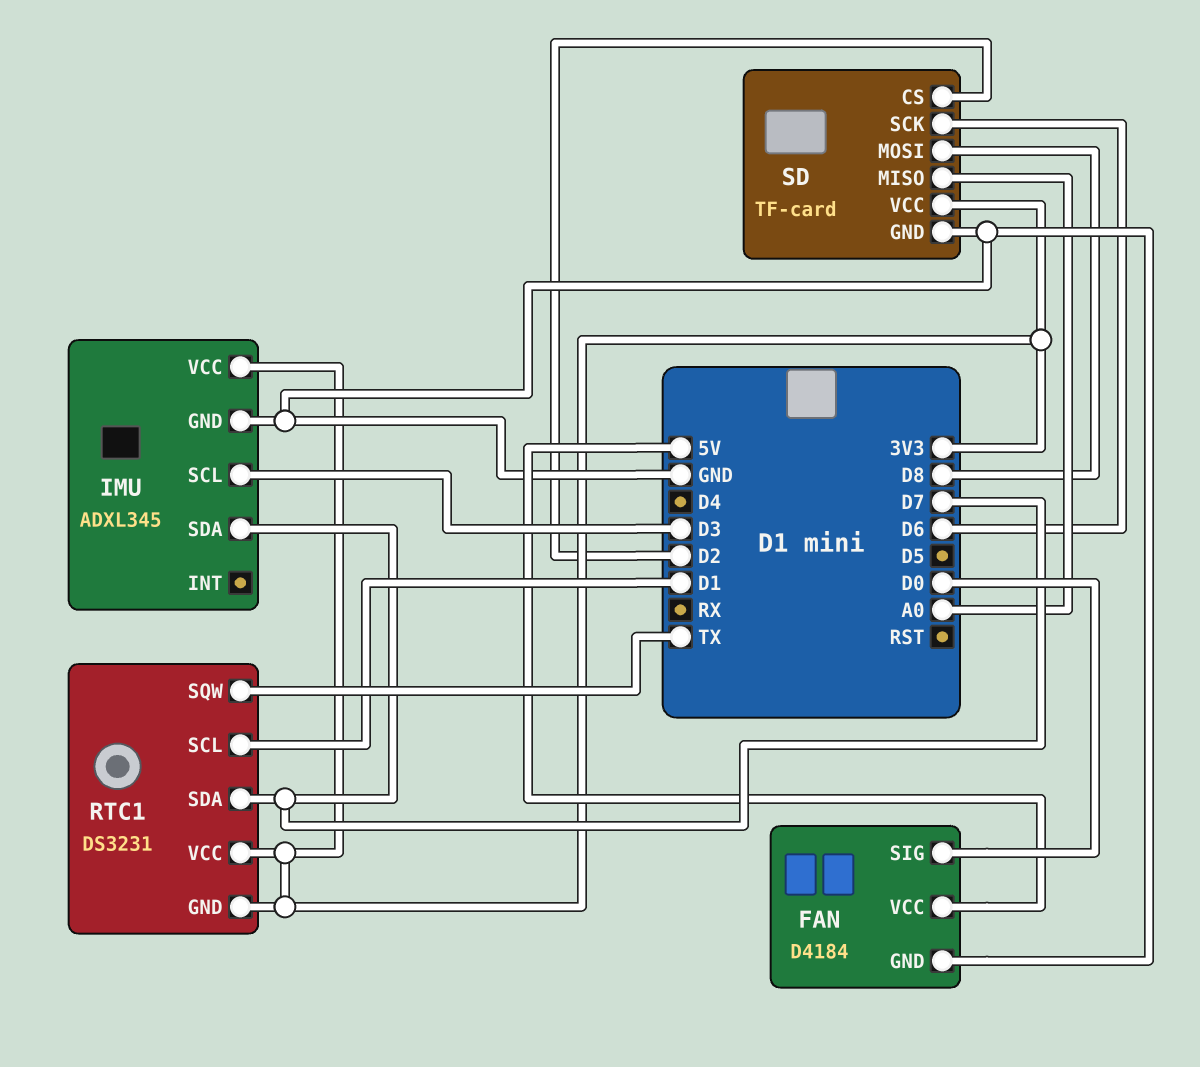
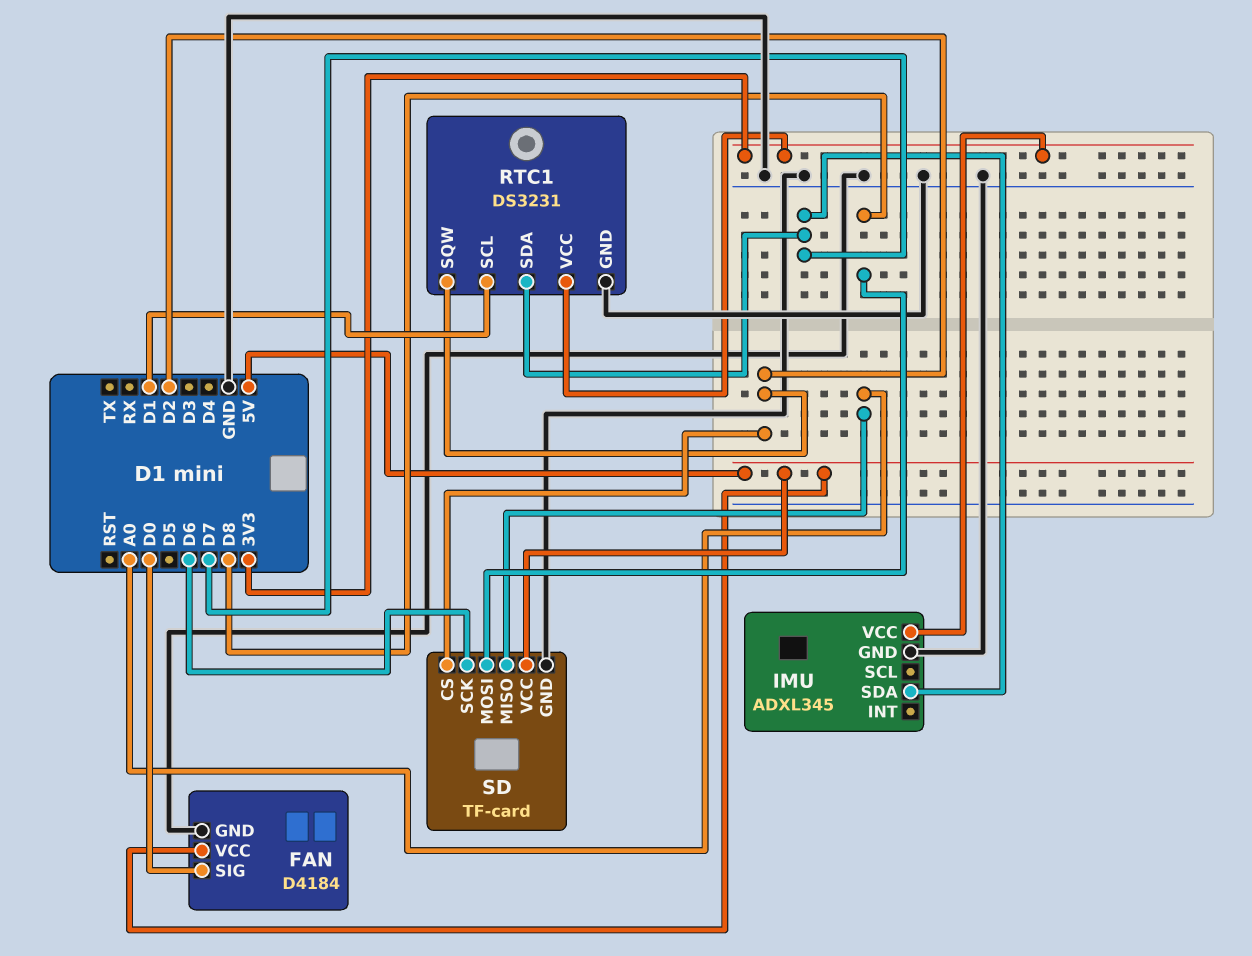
IMU pin SCL: D3 -> none
RTC1 pin GND: 3V3 -> GND
RTC1 pin SQW: TX -> D2
SD pin VCC: 3V3 -> 5V

